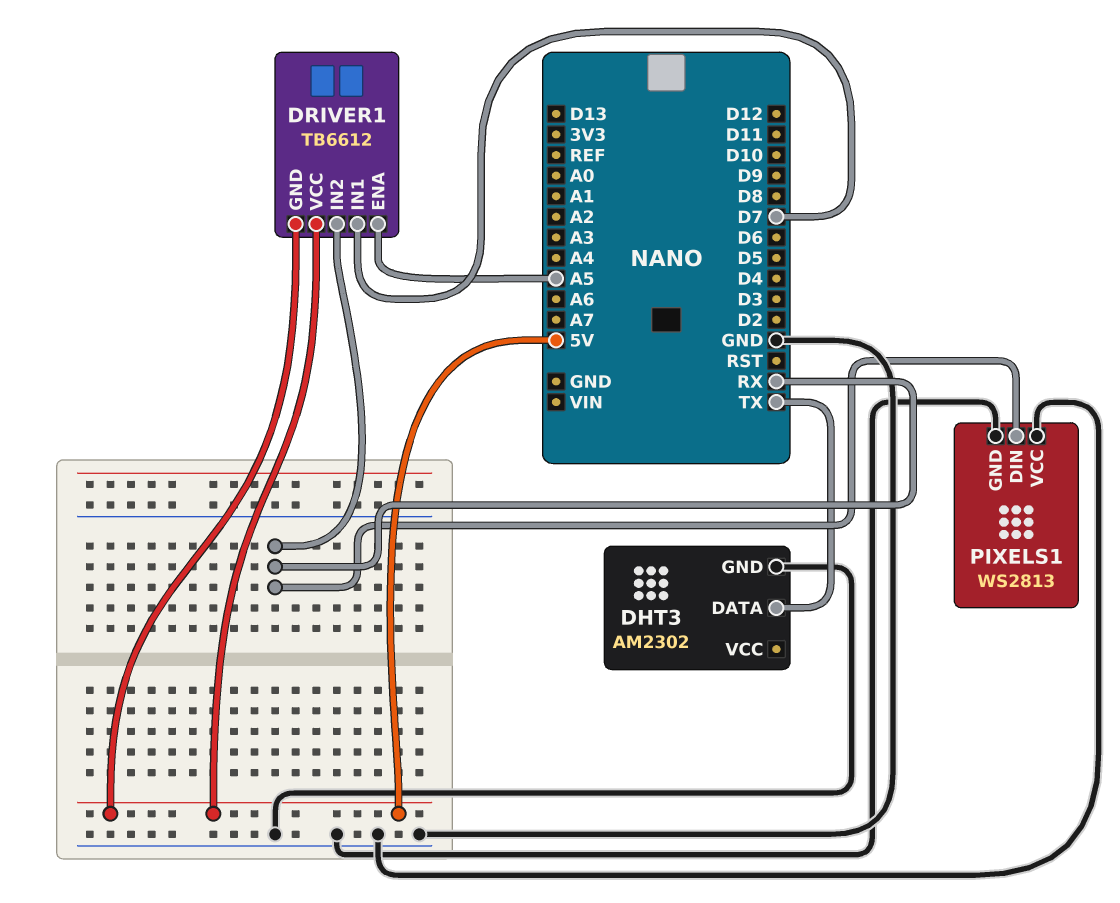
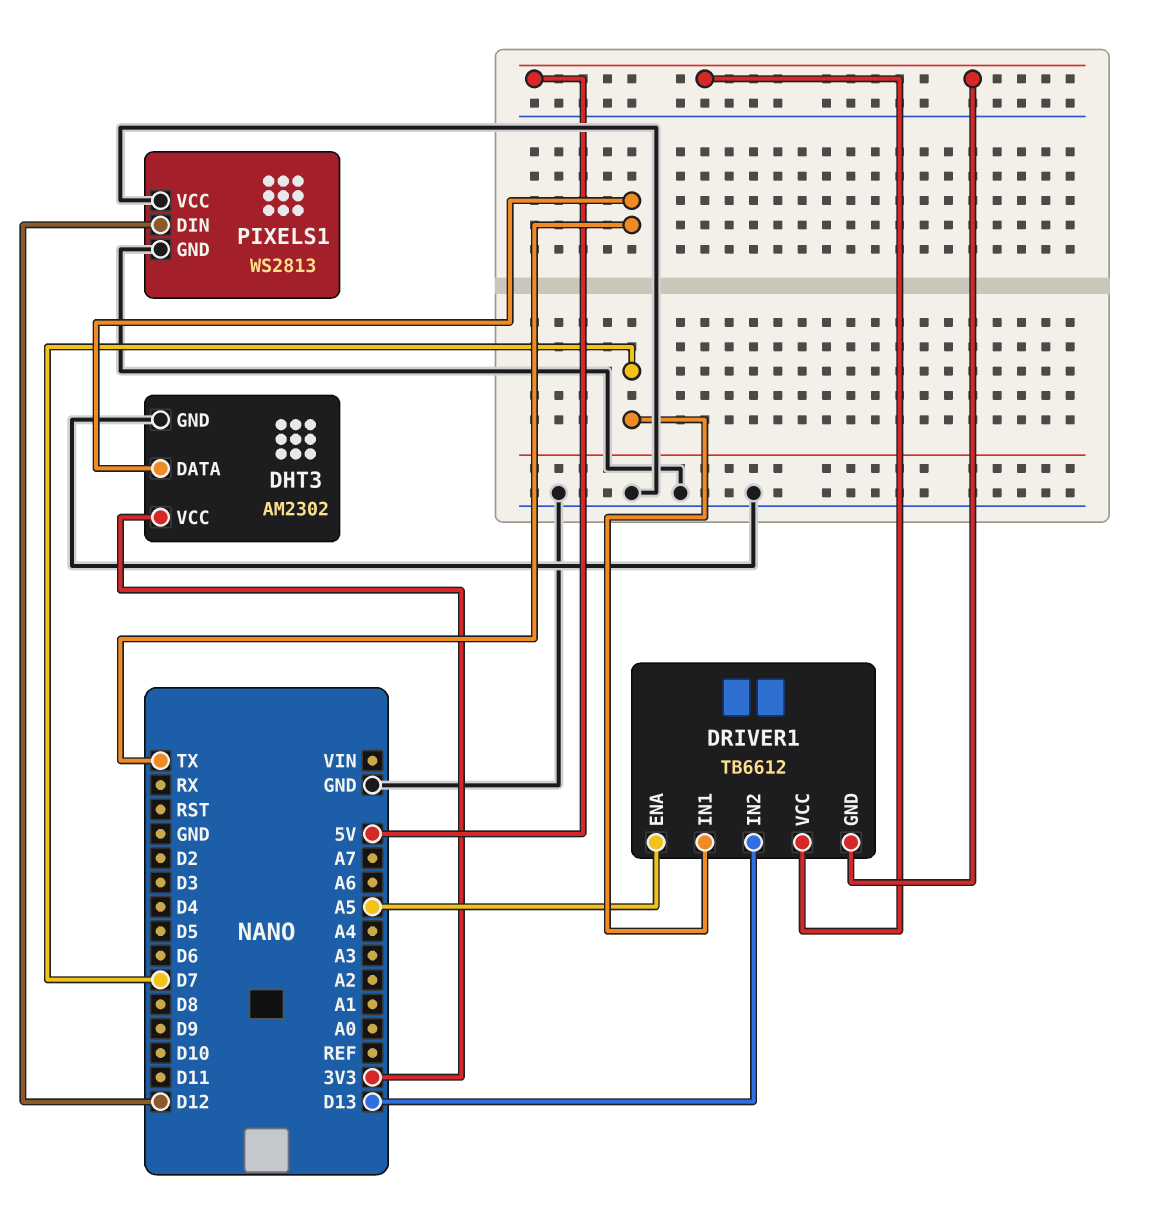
DHT3 pin VCC: none -> 3V3
DRIVER1 pin IN2: RX -> D13
PIXELS1 pin DIN: RX -> D12

